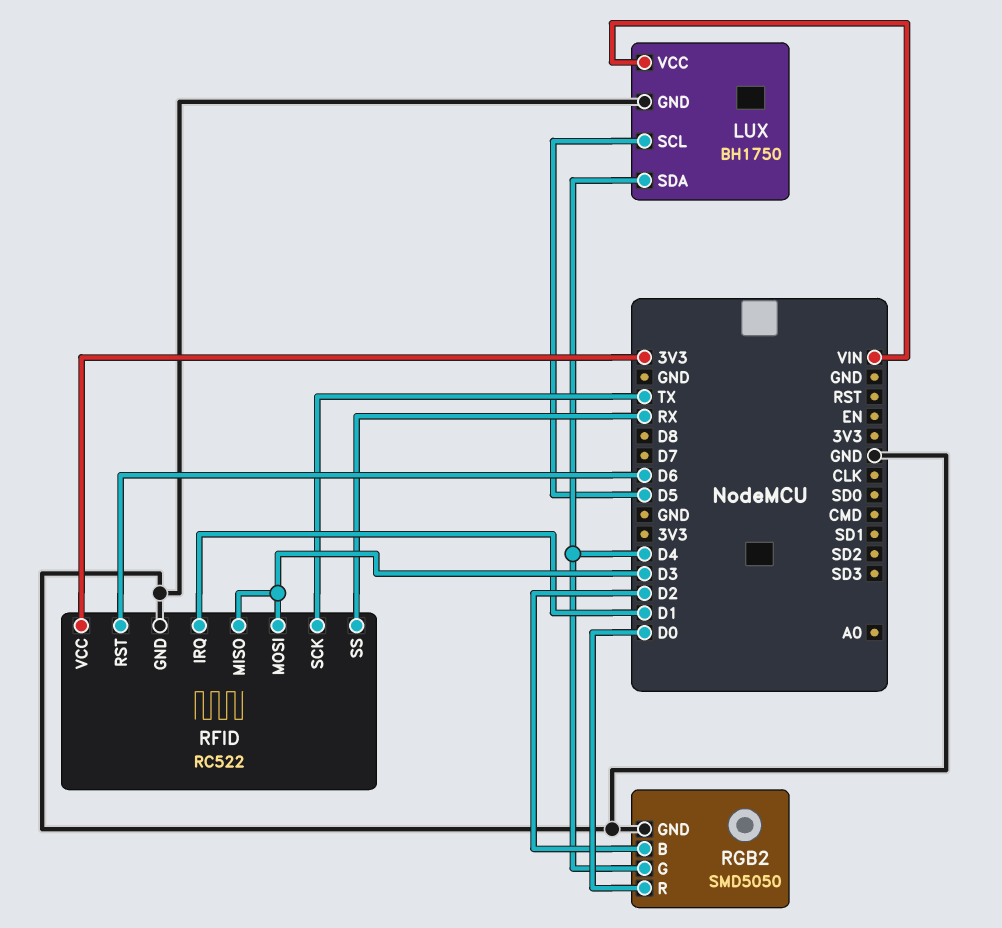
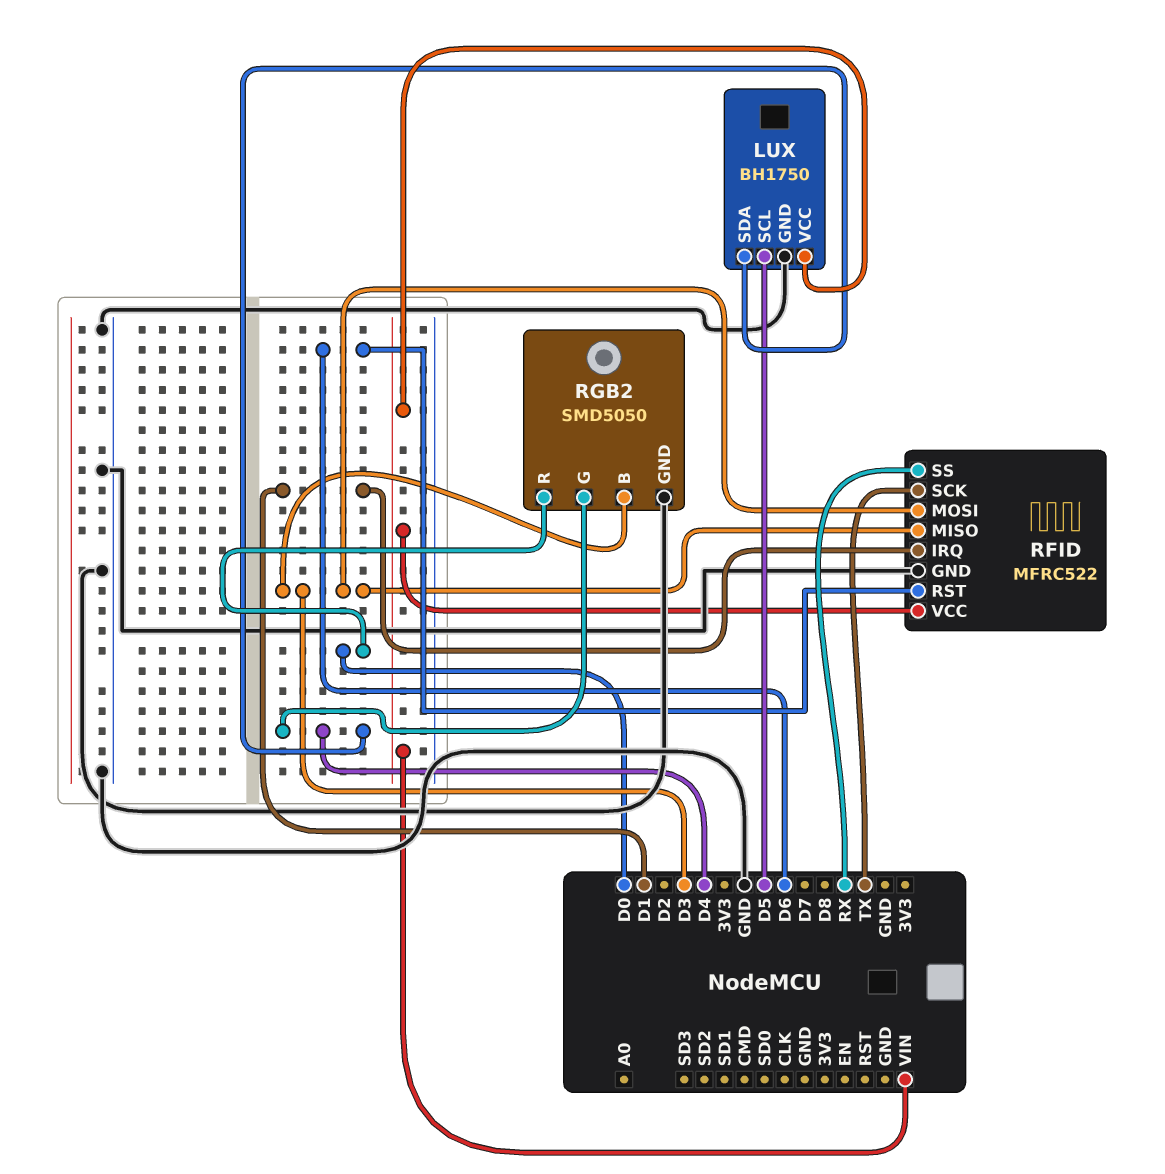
RFID: RC522 -> MFRC522
RFID pin VCC: 3V3 -> VIN
RGB2 pin B: D2 -> D3

